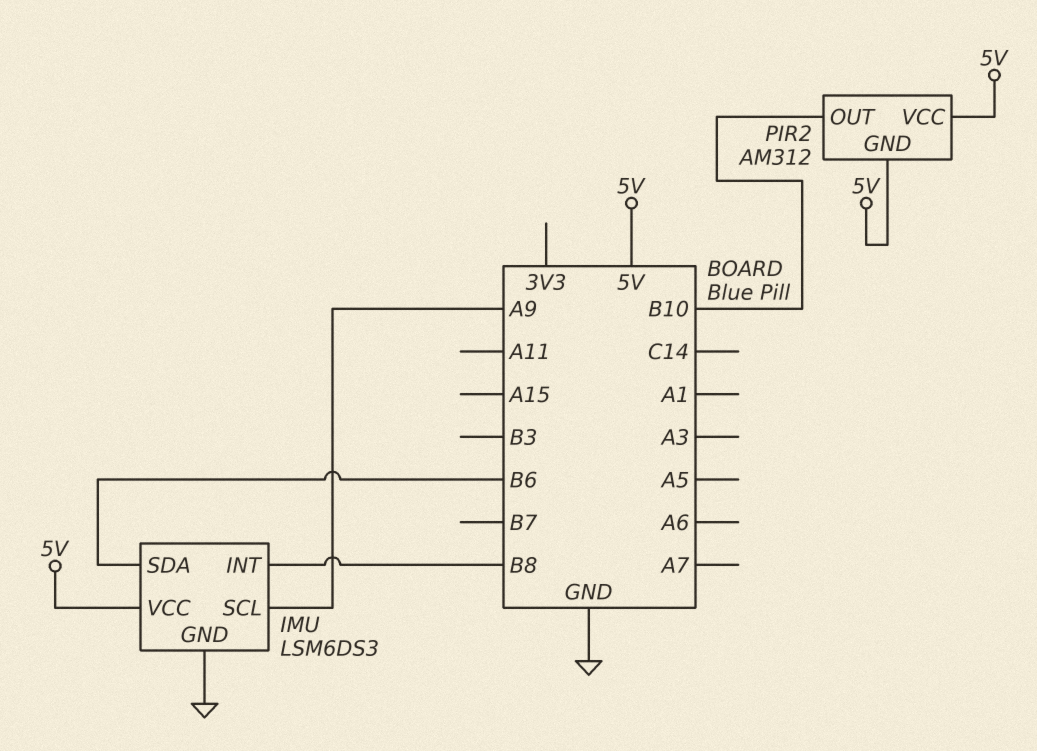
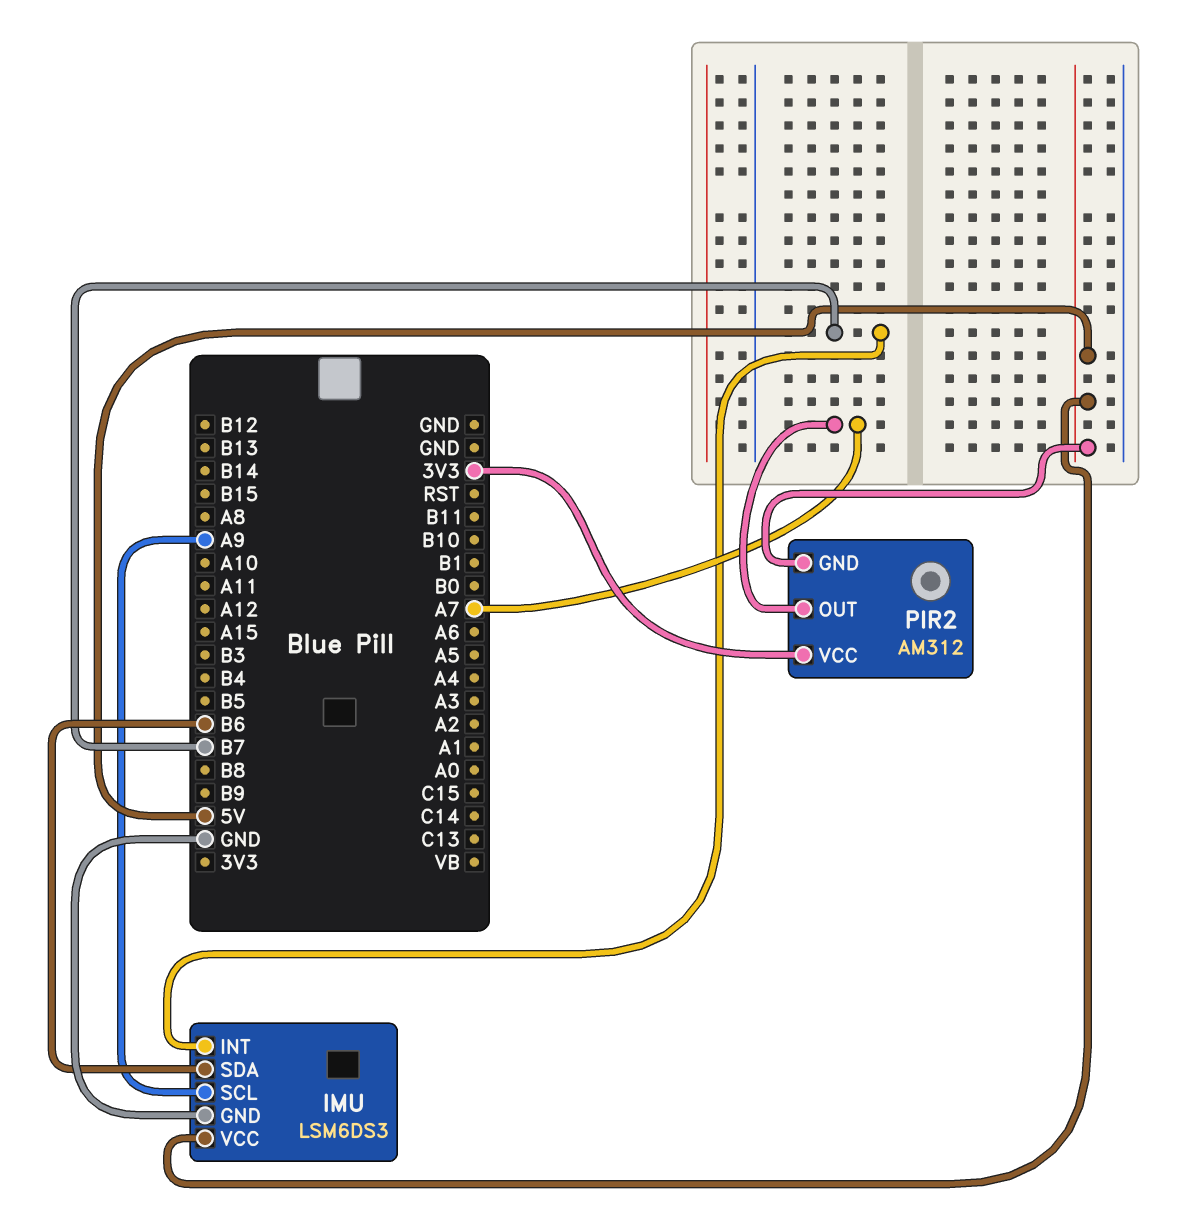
IMU pin INT: B8 -> B7
PIR2 pin OUT: B10 -> A7
PIR2 pin VCC: 5V -> 3V3

